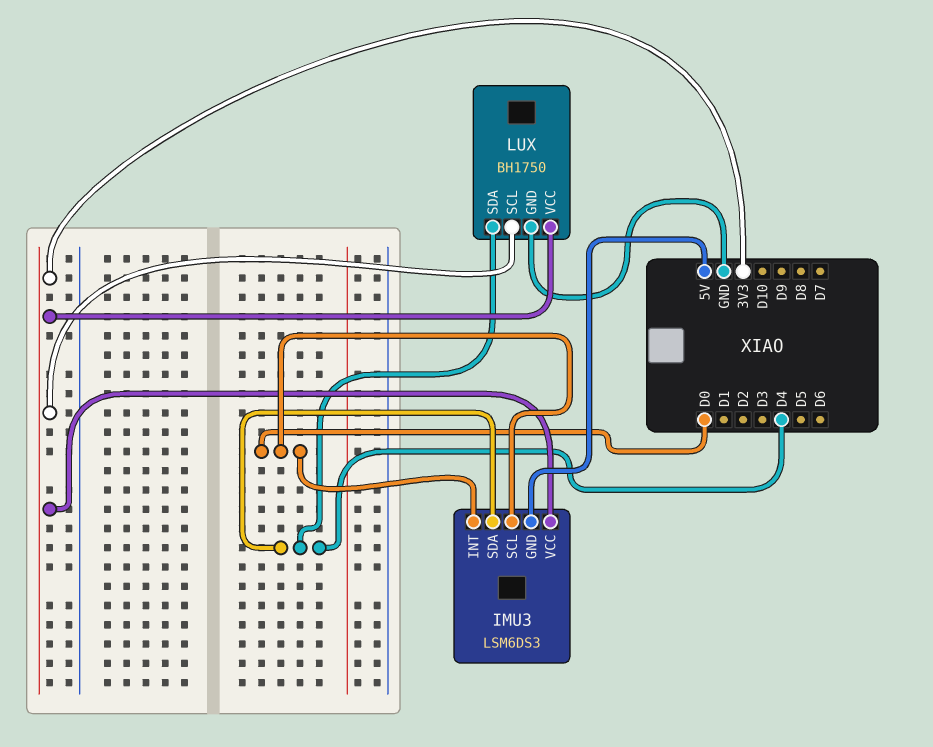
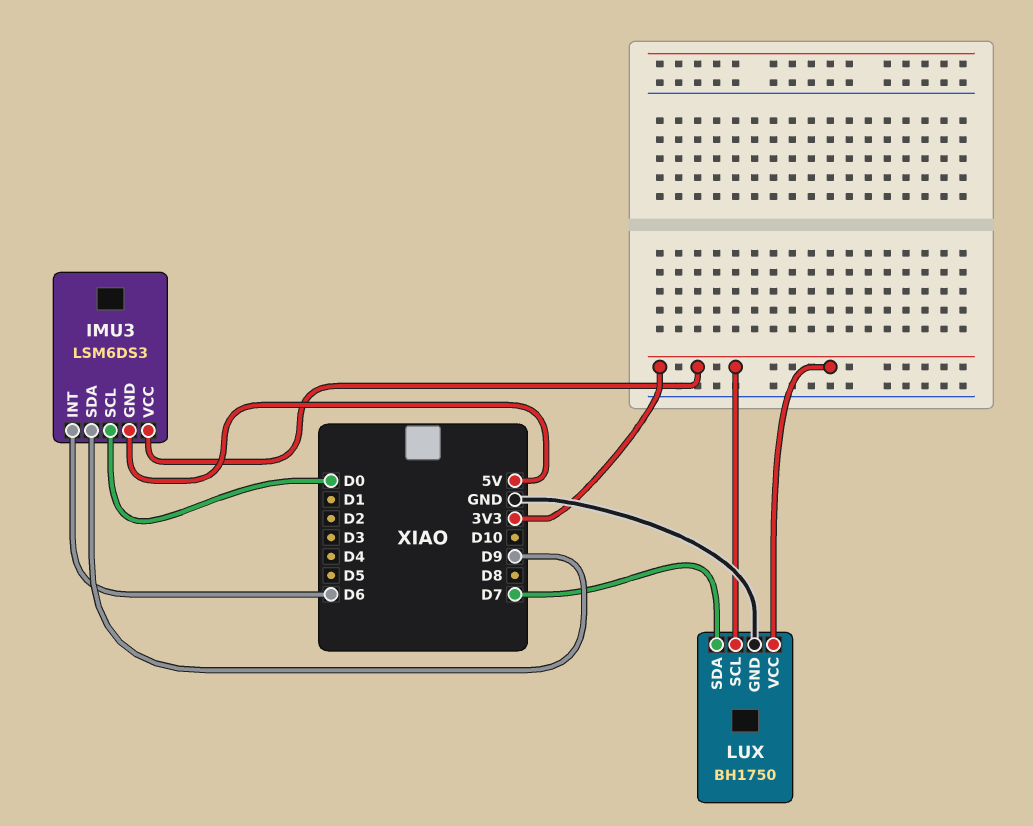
IMU3 pin INT: D0 -> D6
IMU3 pin SDA: D4 -> D9
LUX pin SDA: D4 -> D7

